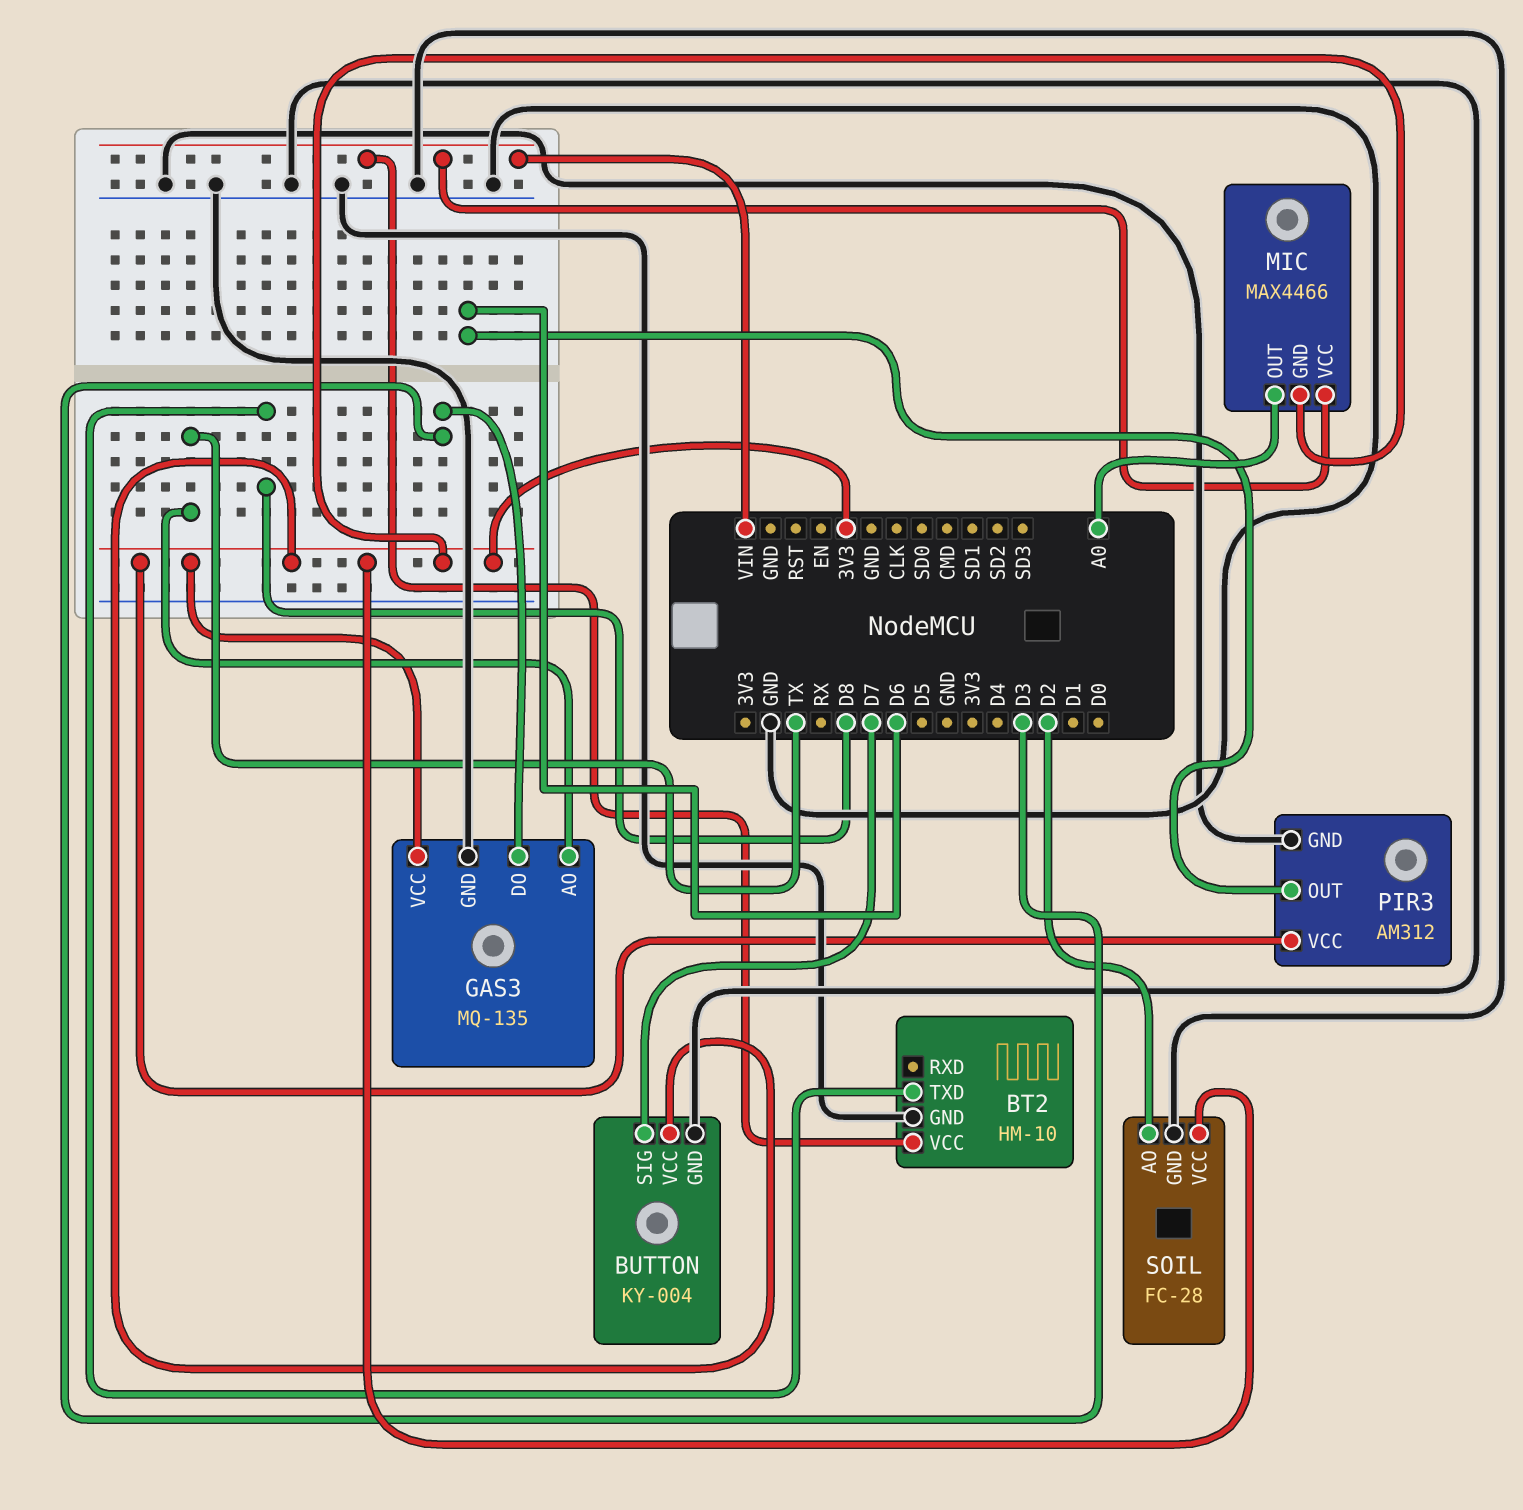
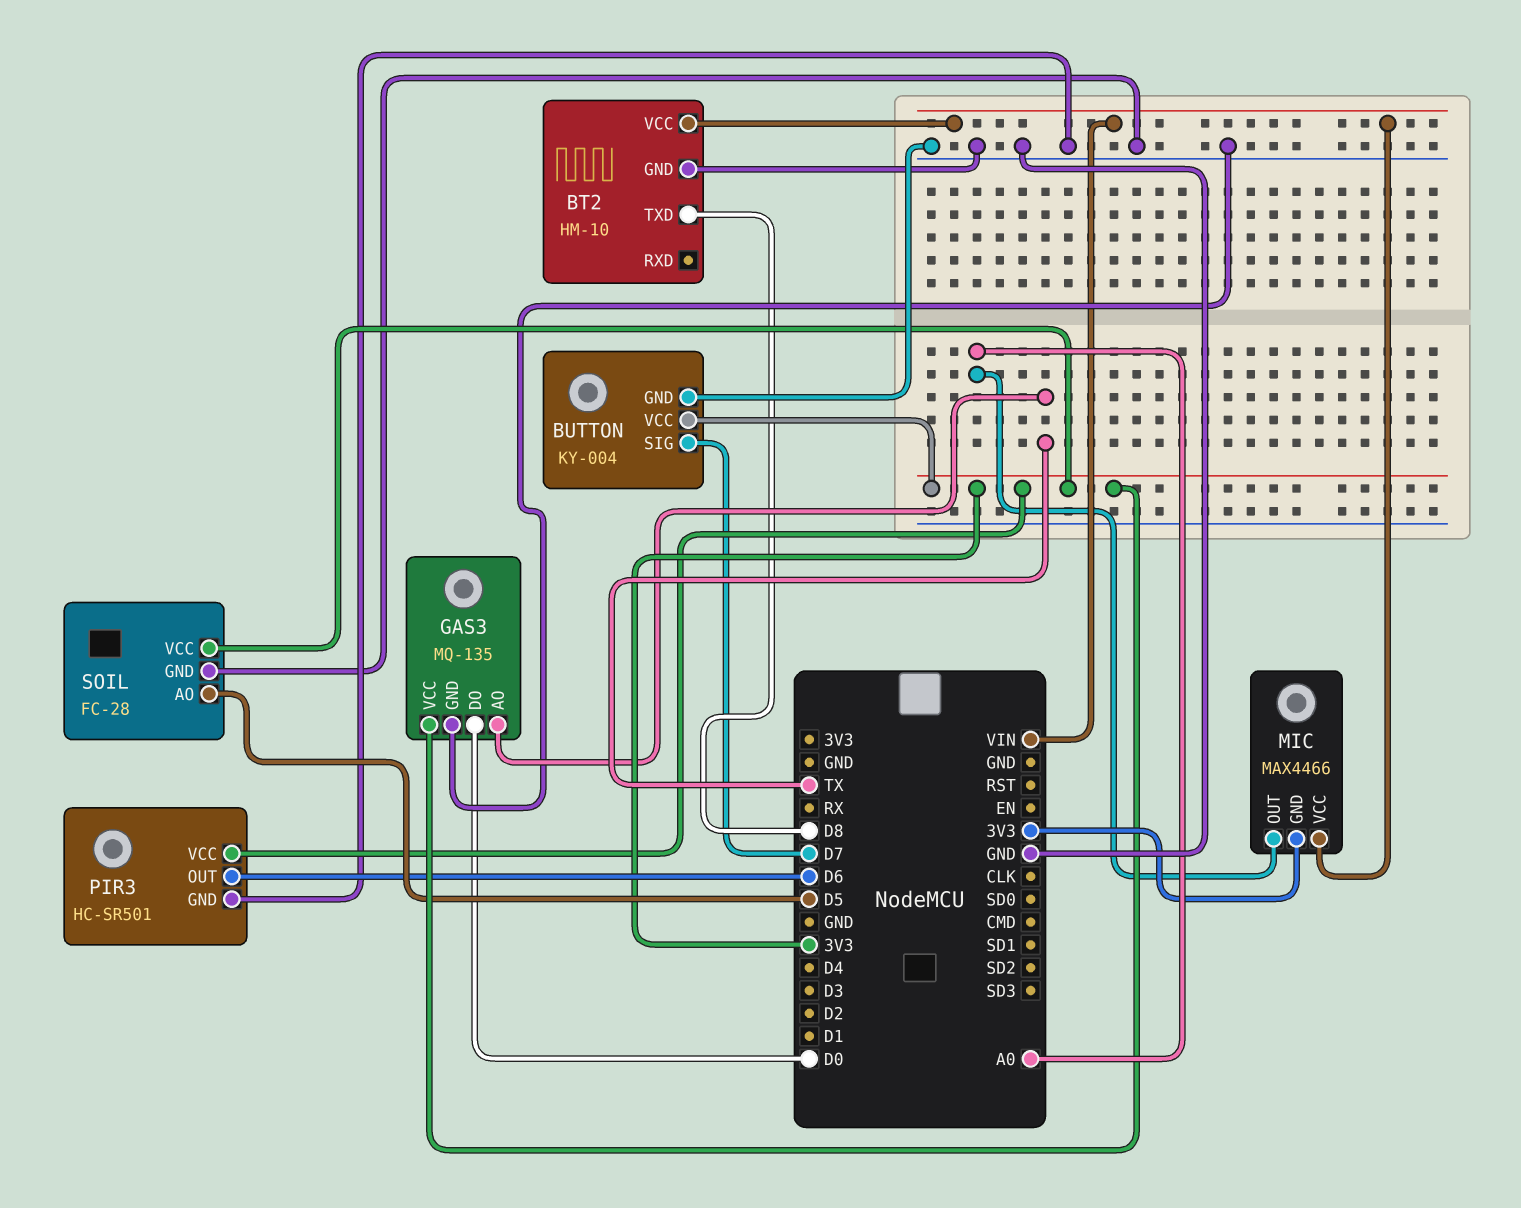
GAS3 pin DO: D3 -> D0
PIR3: AM312 -> HC-SR501
SOIL pin AO: D2 -> D5

